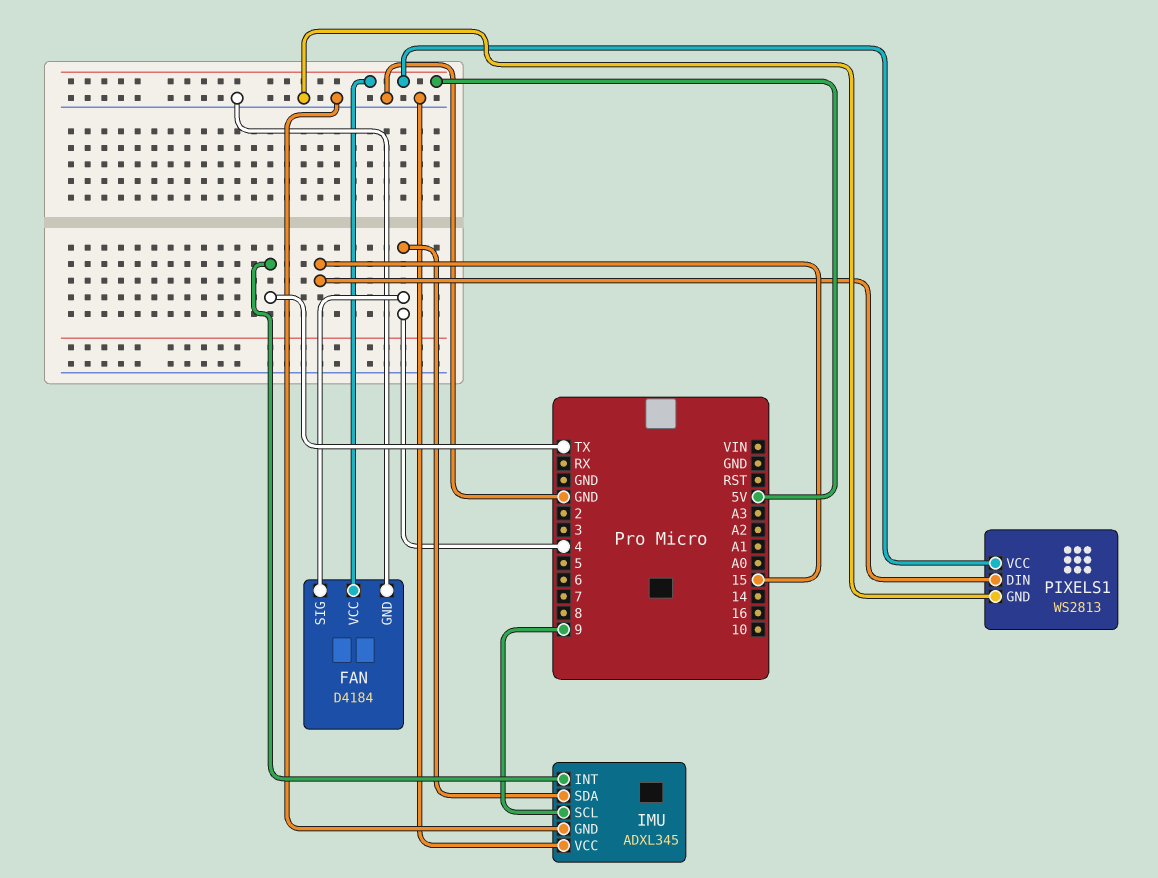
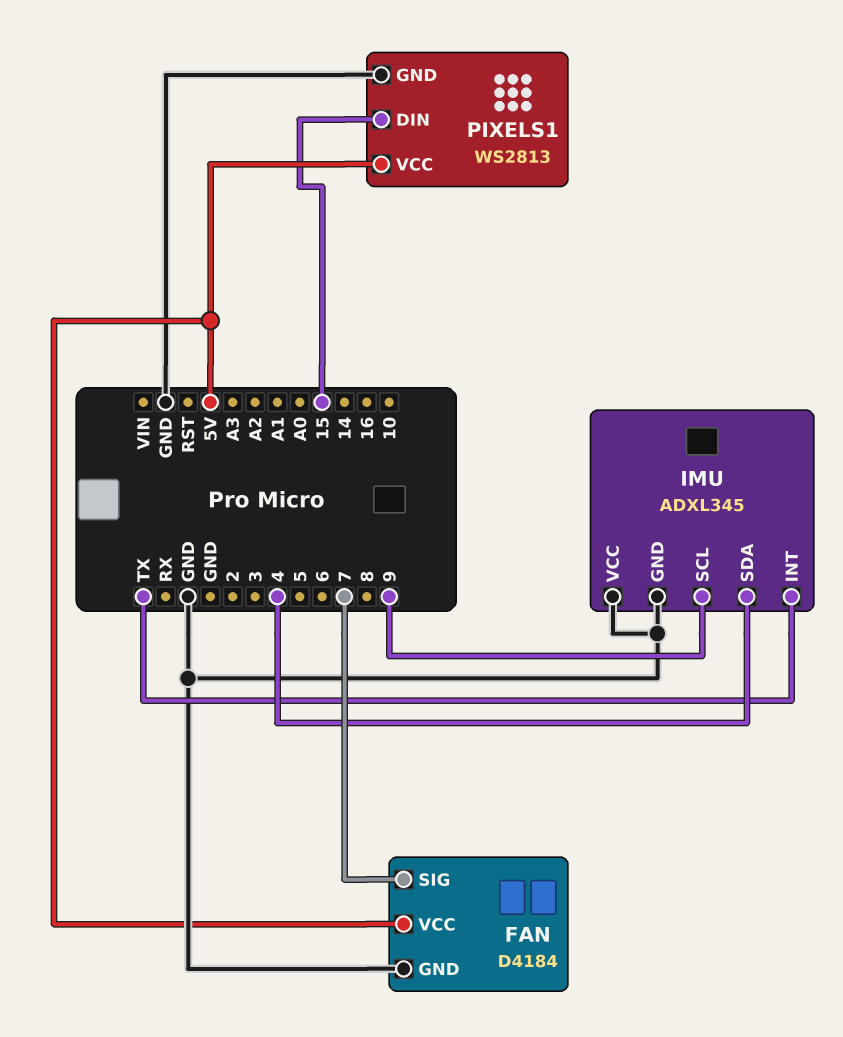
FAN pin SIG: 4 -> 7

